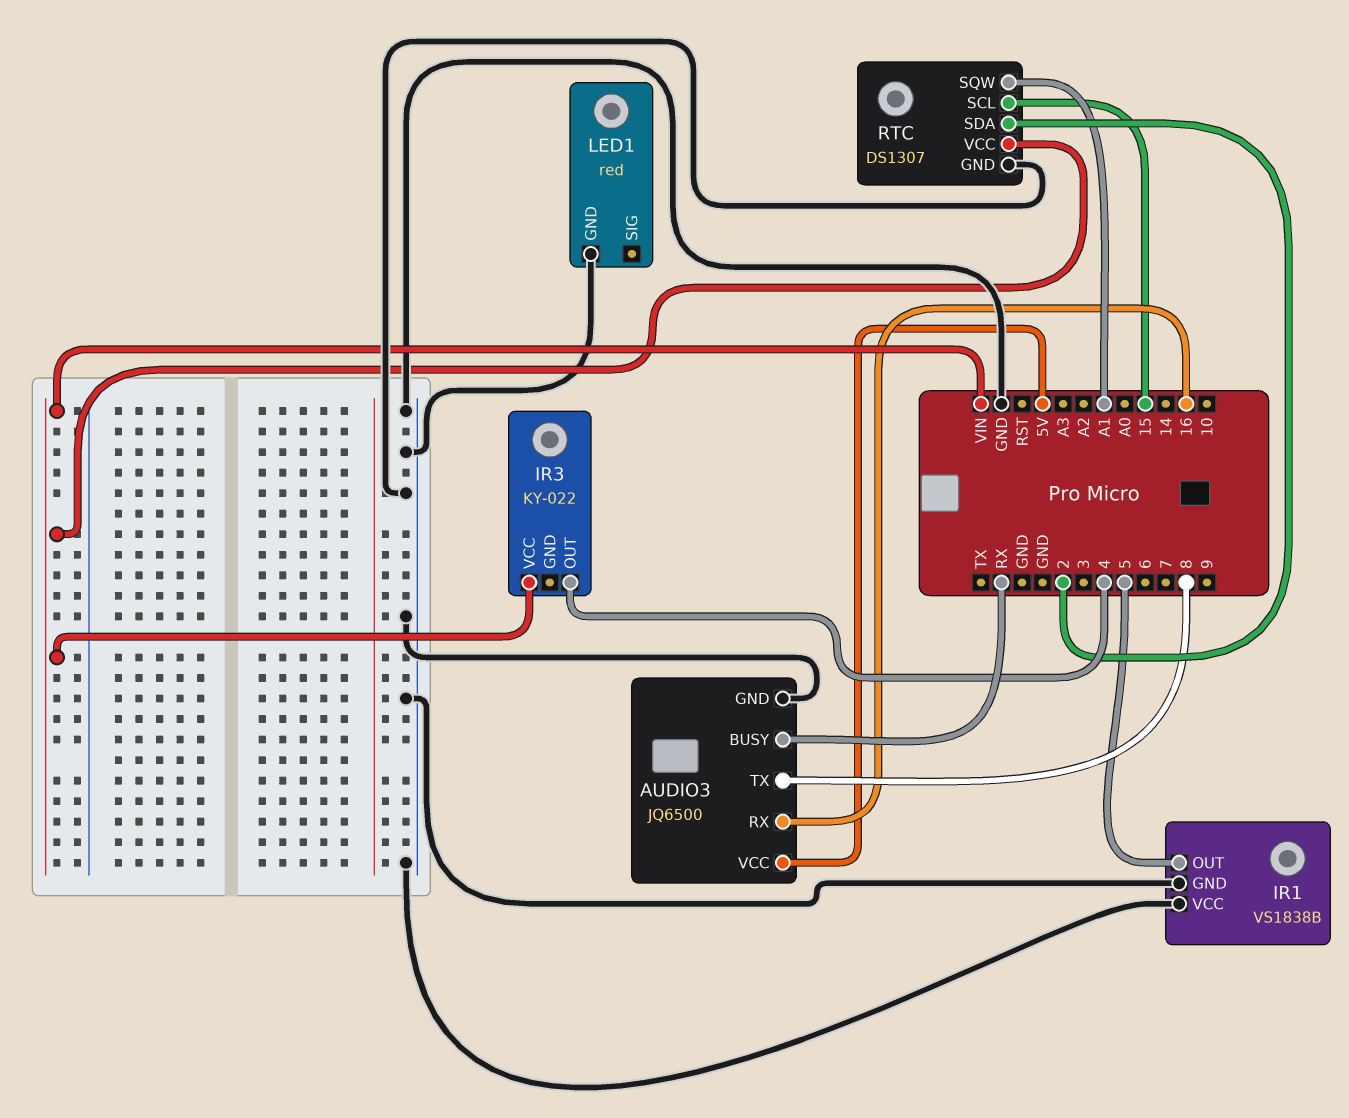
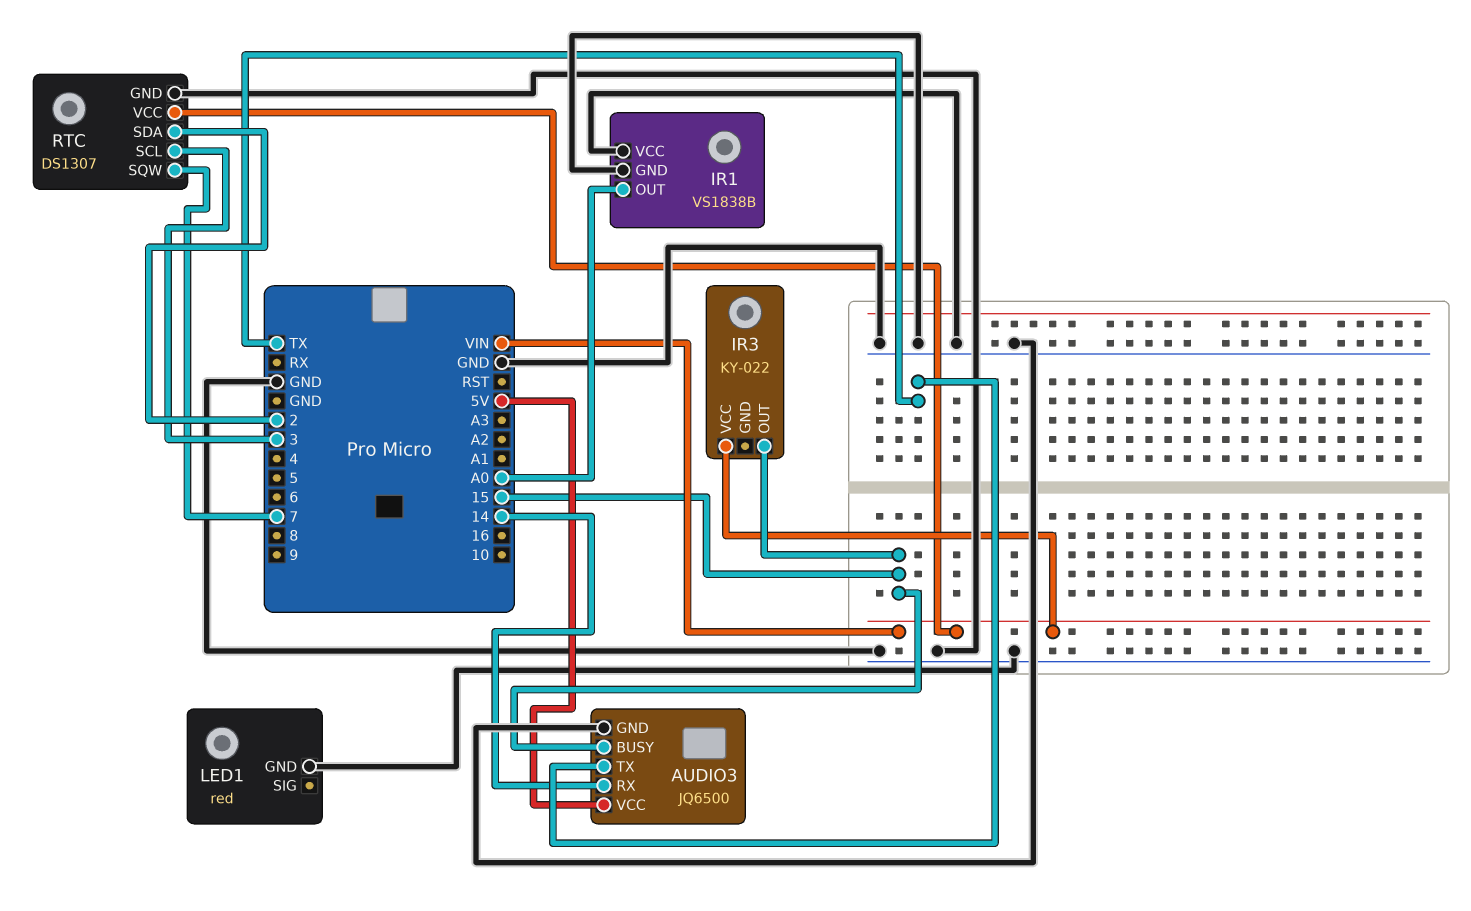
AUDIO3 pin BUSY: RX -> 15
AUDIO3 pin RX: 16 -> 14
AUDIO3 pin TX: 8 -> TX
IR1 pin OUT: 5 -> A0
IR3 pin OUT: 4 -> 15
RTC pin SCL: 15 -> 3
RTC pin SQW: A1 -> 7

